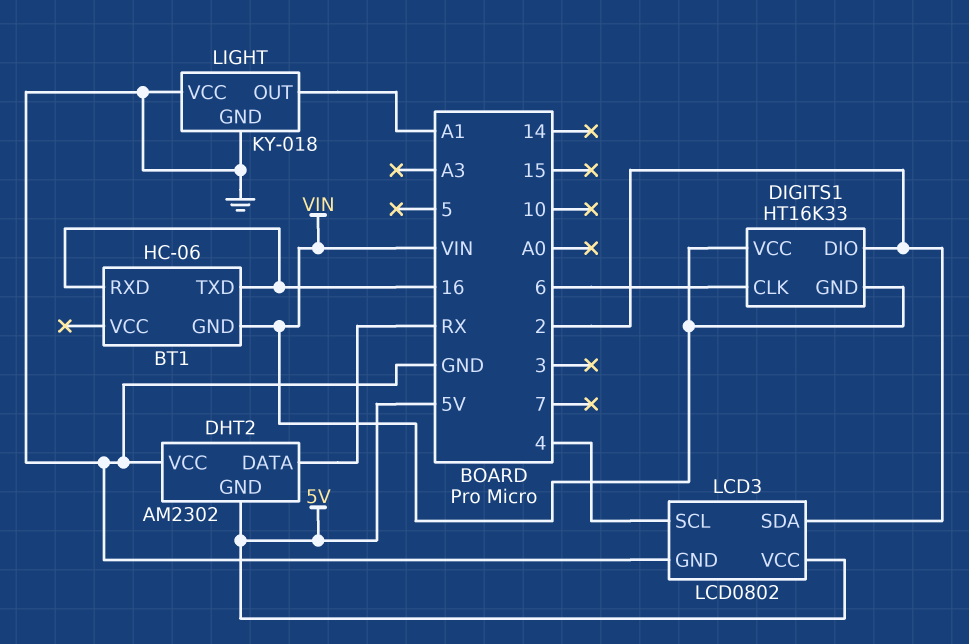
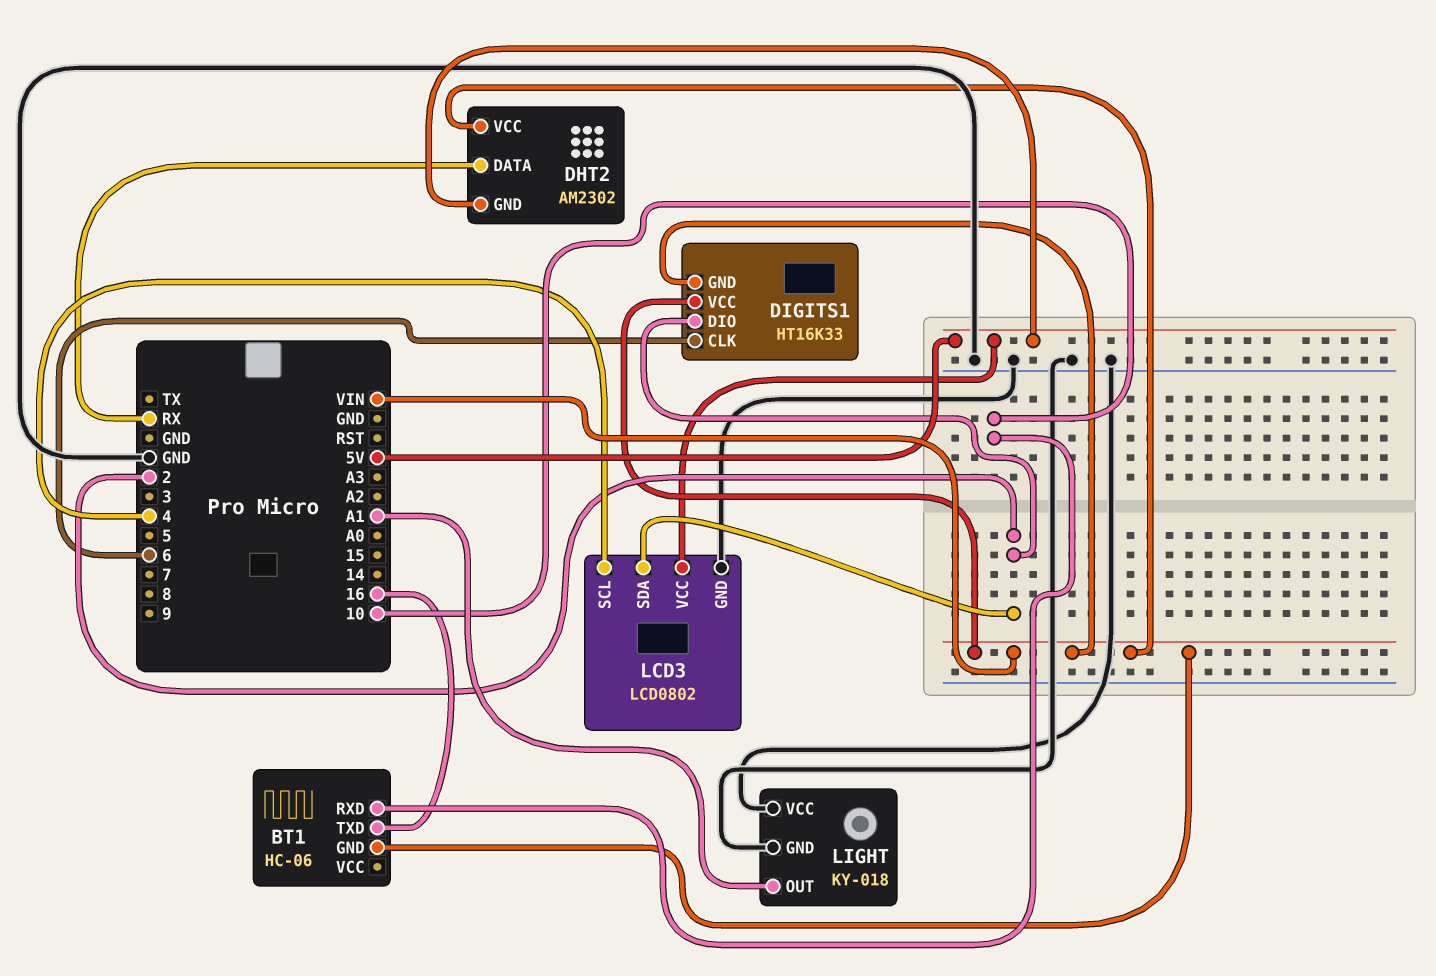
BT1 pin RXD: 16 -> 10
DHT2 pin VCC: GND -> VIN

